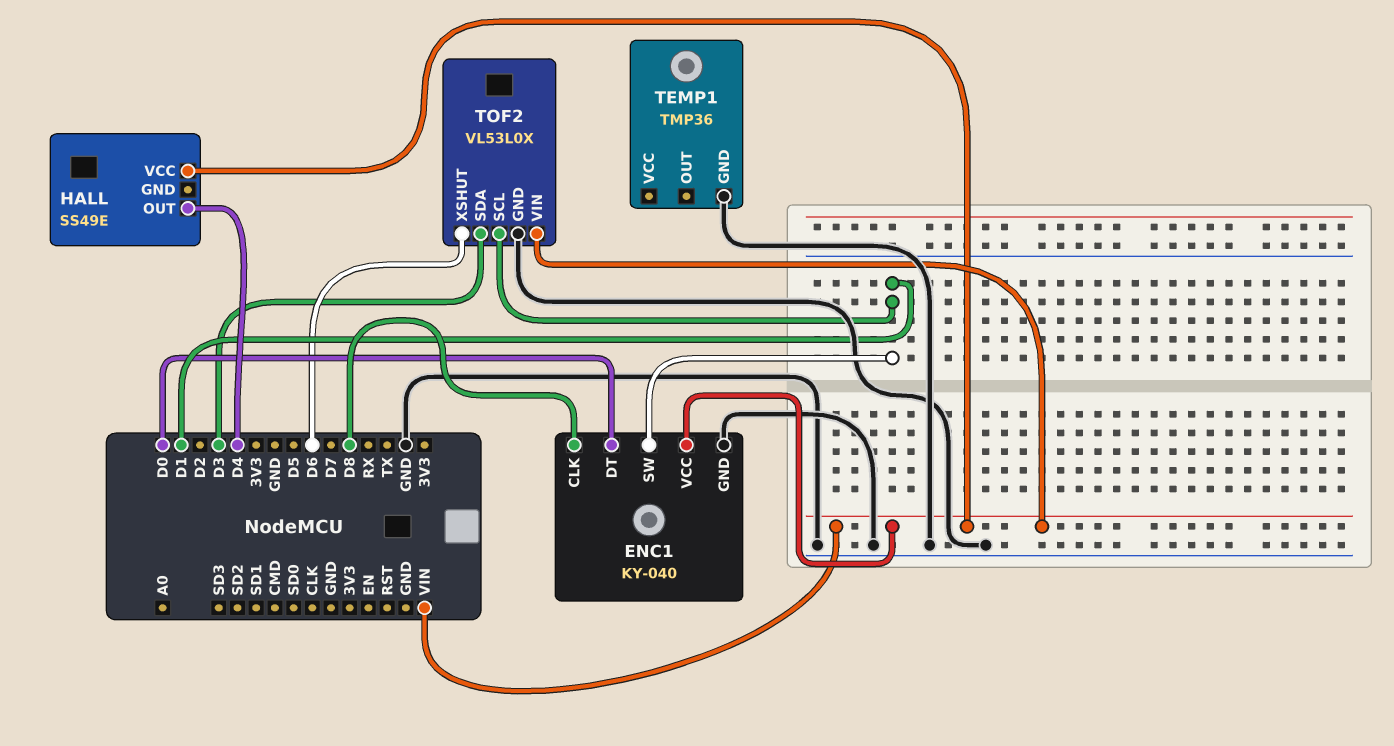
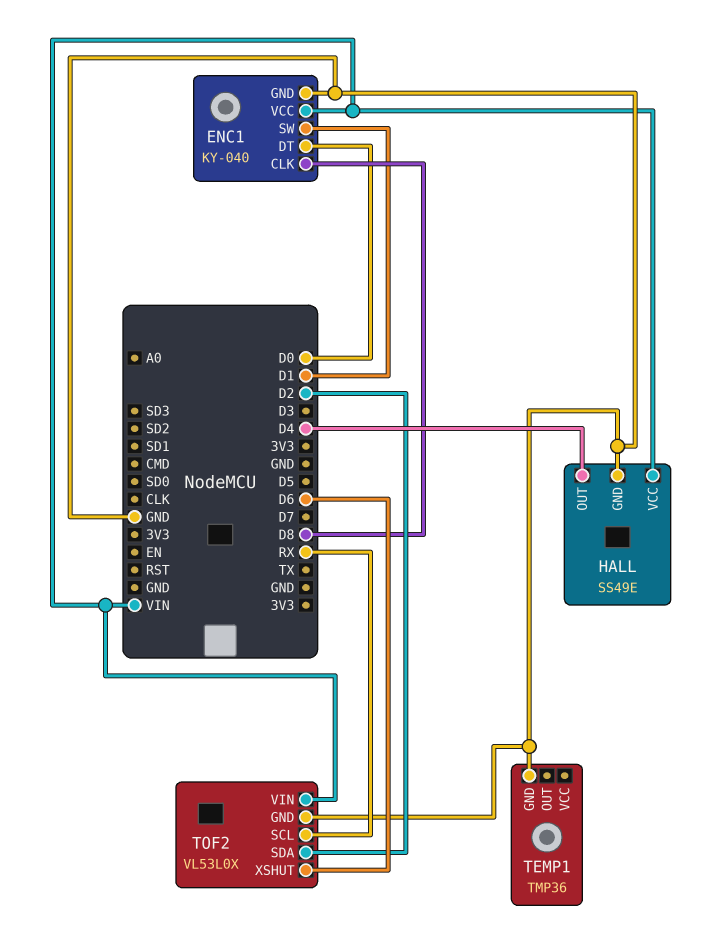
HALL pin GND: none -> GND
TOF2 pin SCL: D1 -> RX
TOF2 pin SDA: D3 -> D2

